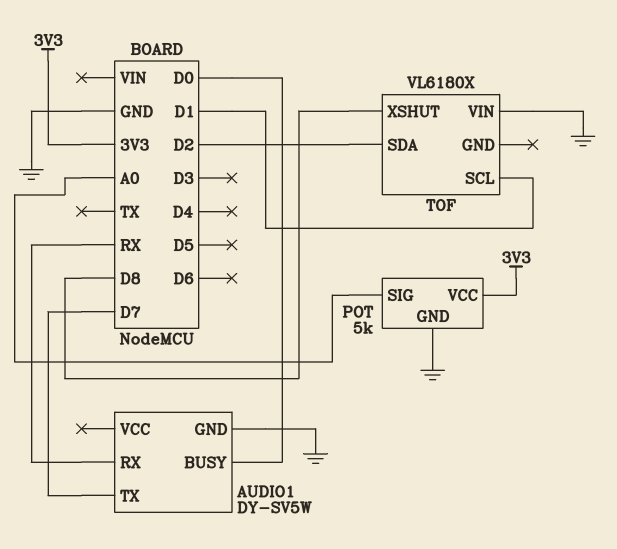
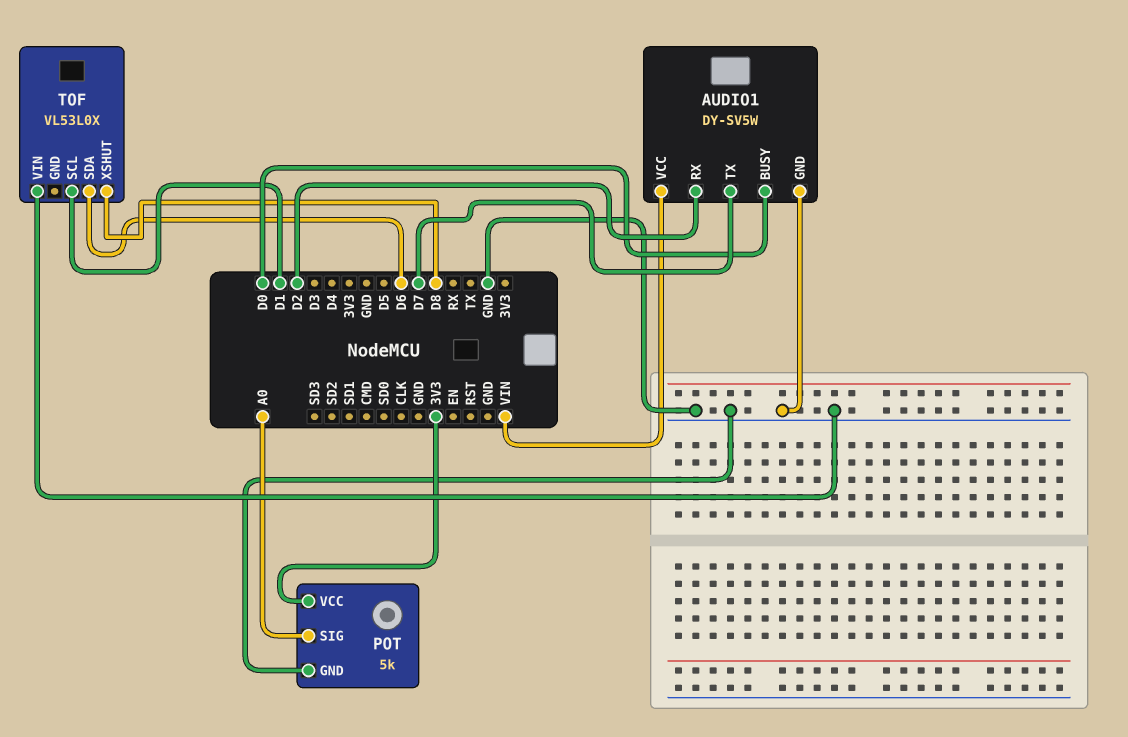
AUDIO1 pin RX: RX -> D2
AUDIO1 pin VCC: none -> VIN
TOF: VL6180X -> VL53L0X
TOF pin SDA: D2 -> D6

